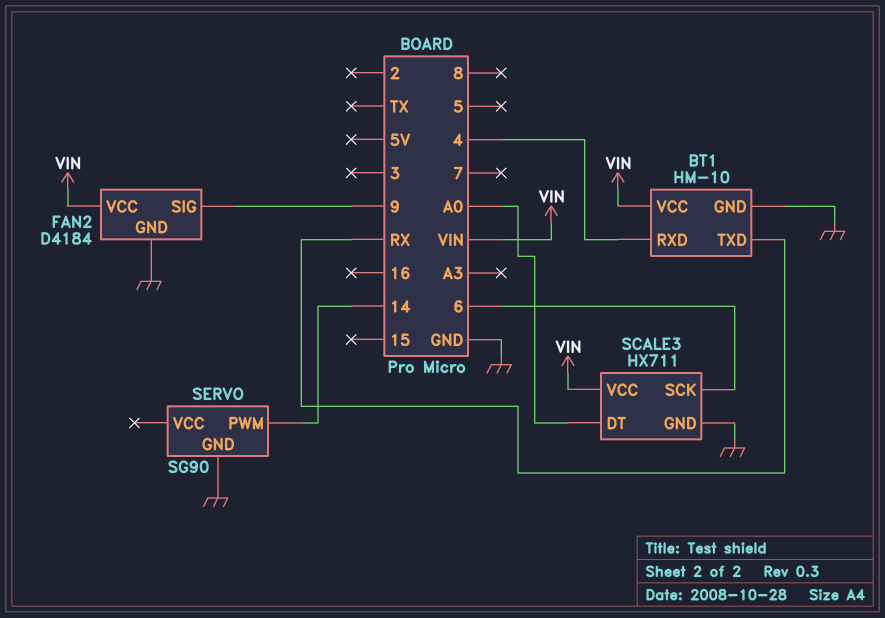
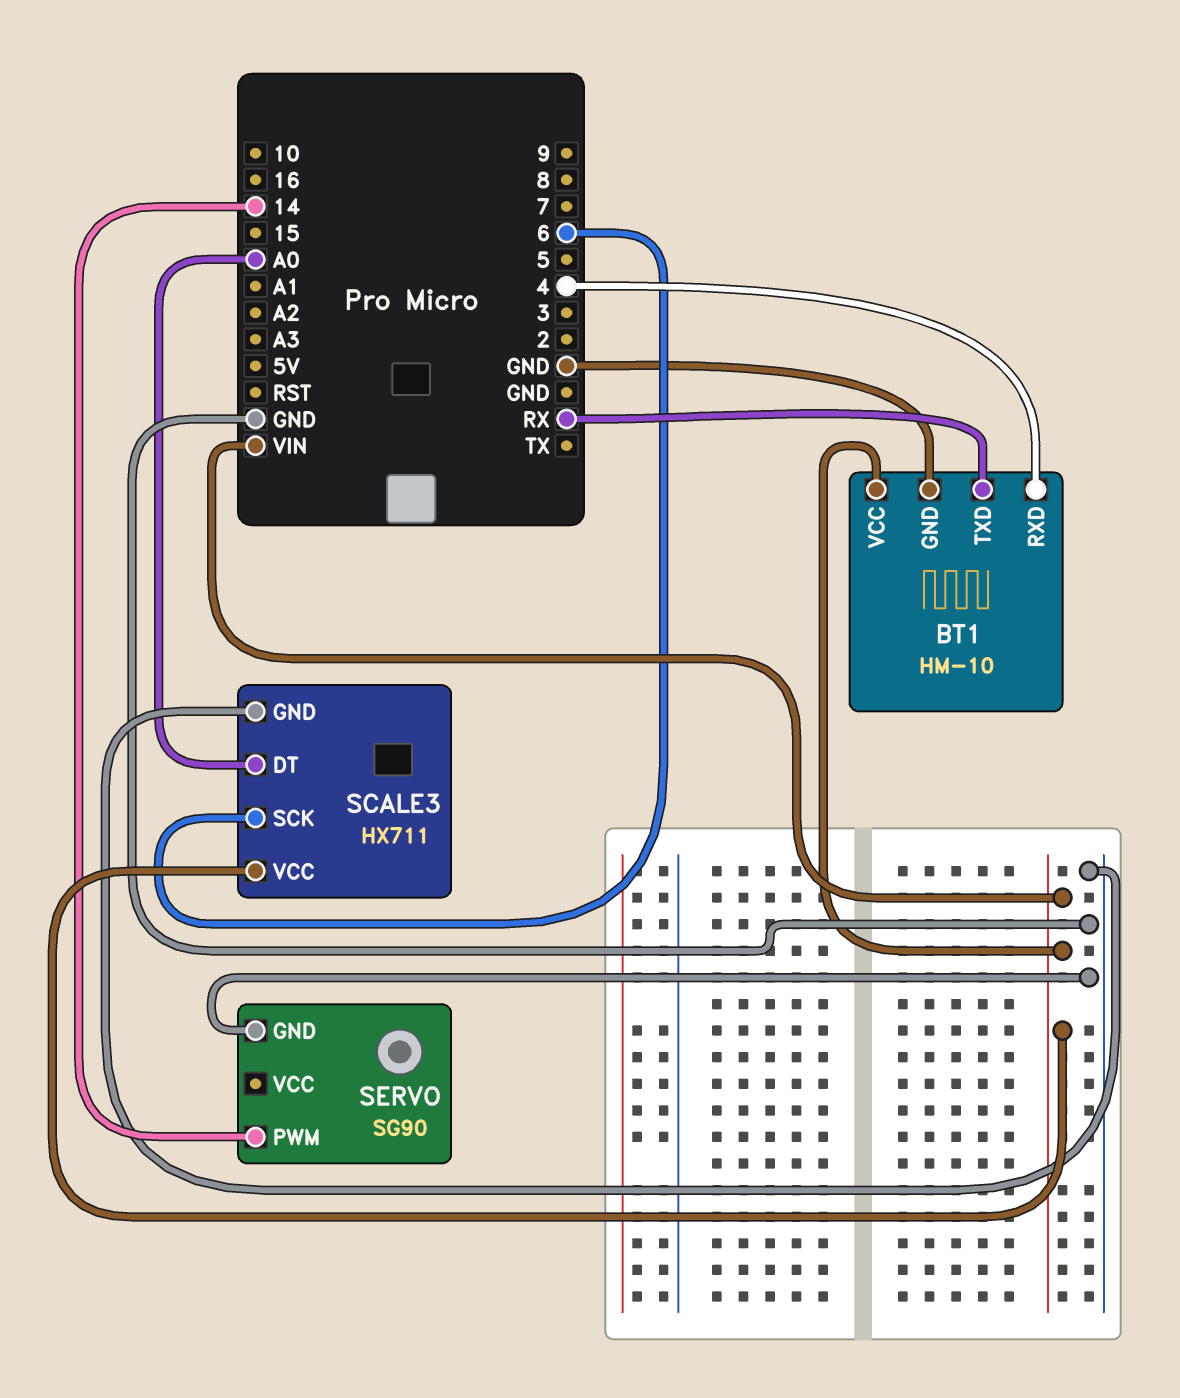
FAN2: D4184 -> none
FAN2 pin GND: GND -> none
FAN2 pin SIG: 9 -> none
FAN2 pin VCC: VIN -> none

